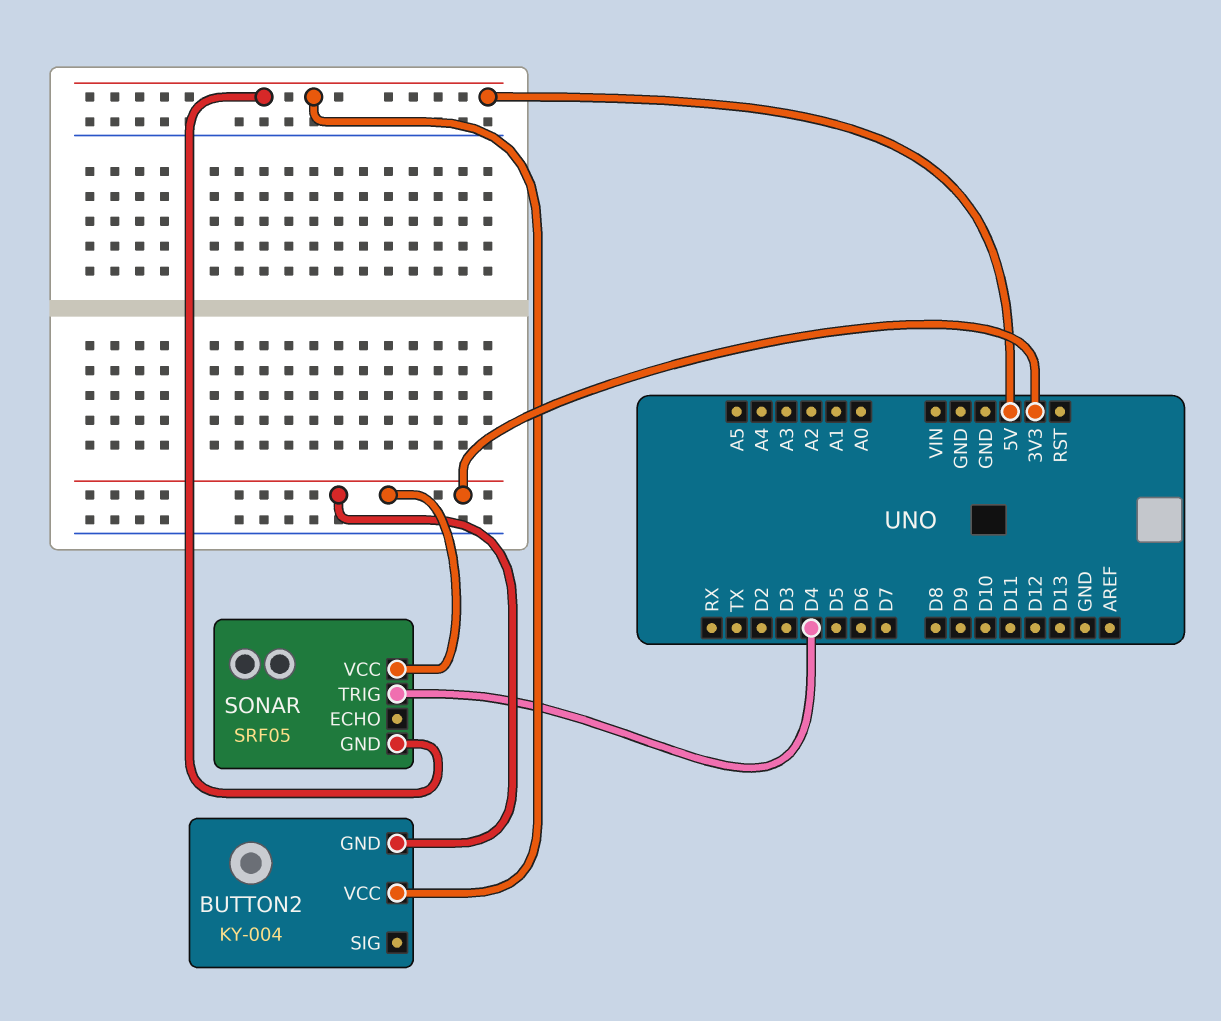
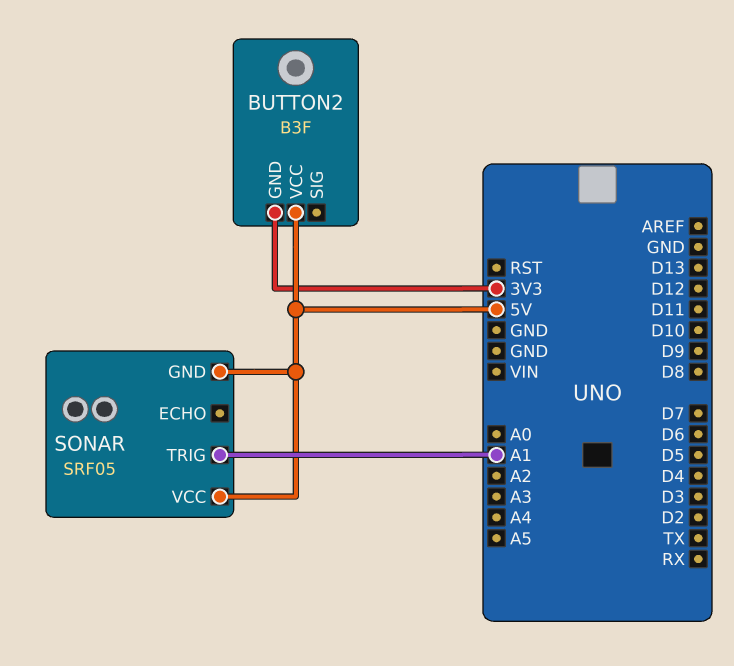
BUTTON2: KY-004 -> B3F
SONAR pin TRIG: D4 -> A1
SONAR pin VCC: 3V3 -> 5V

